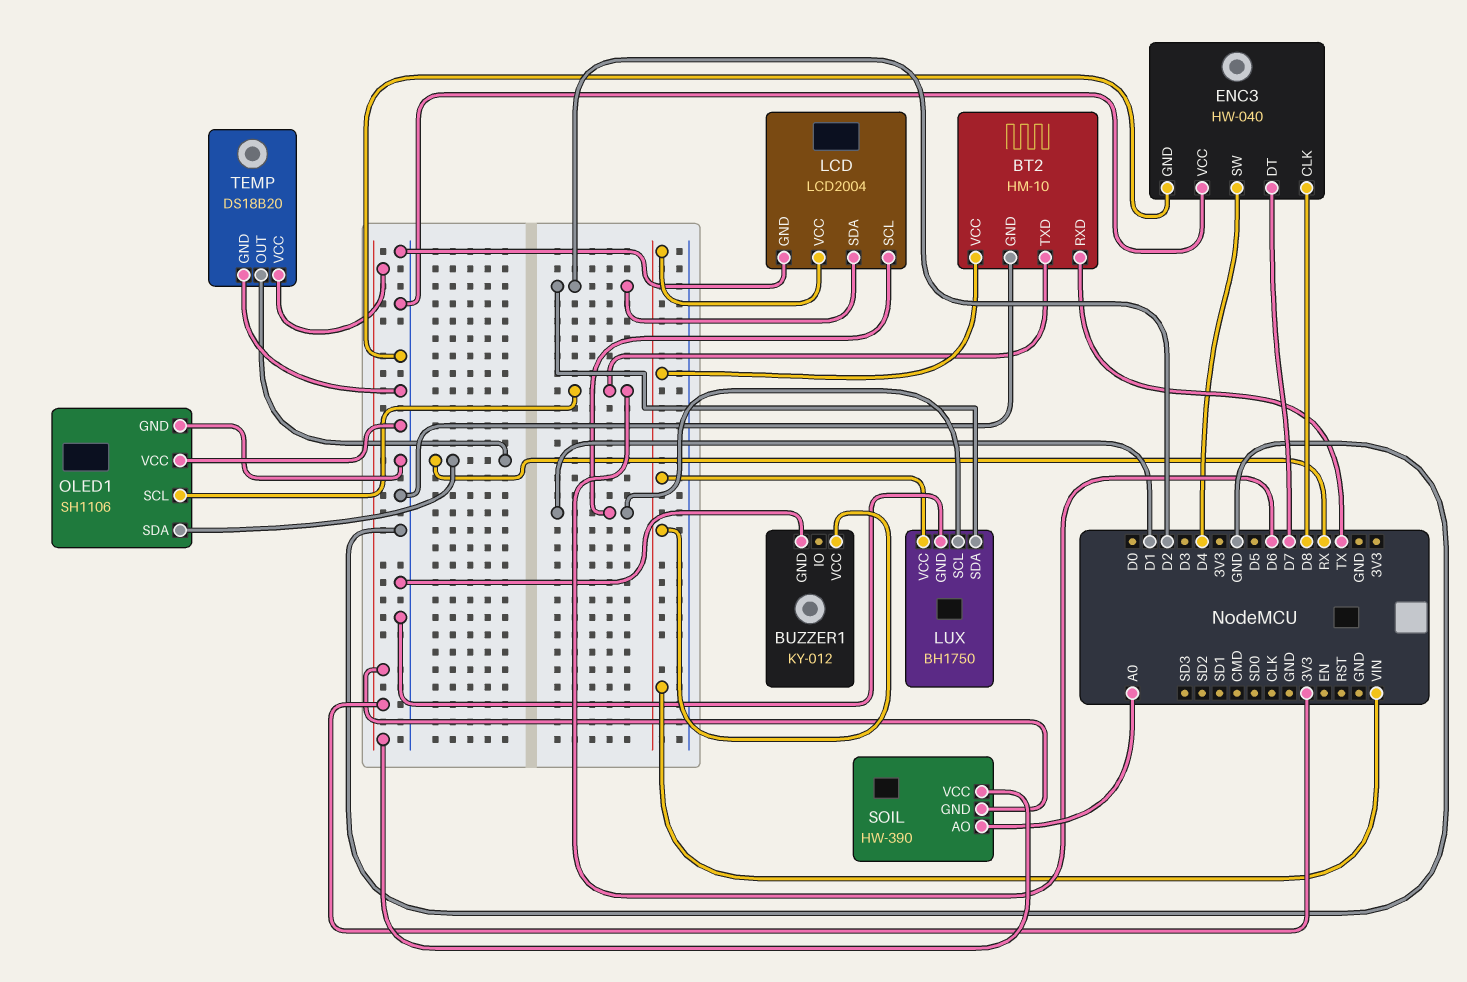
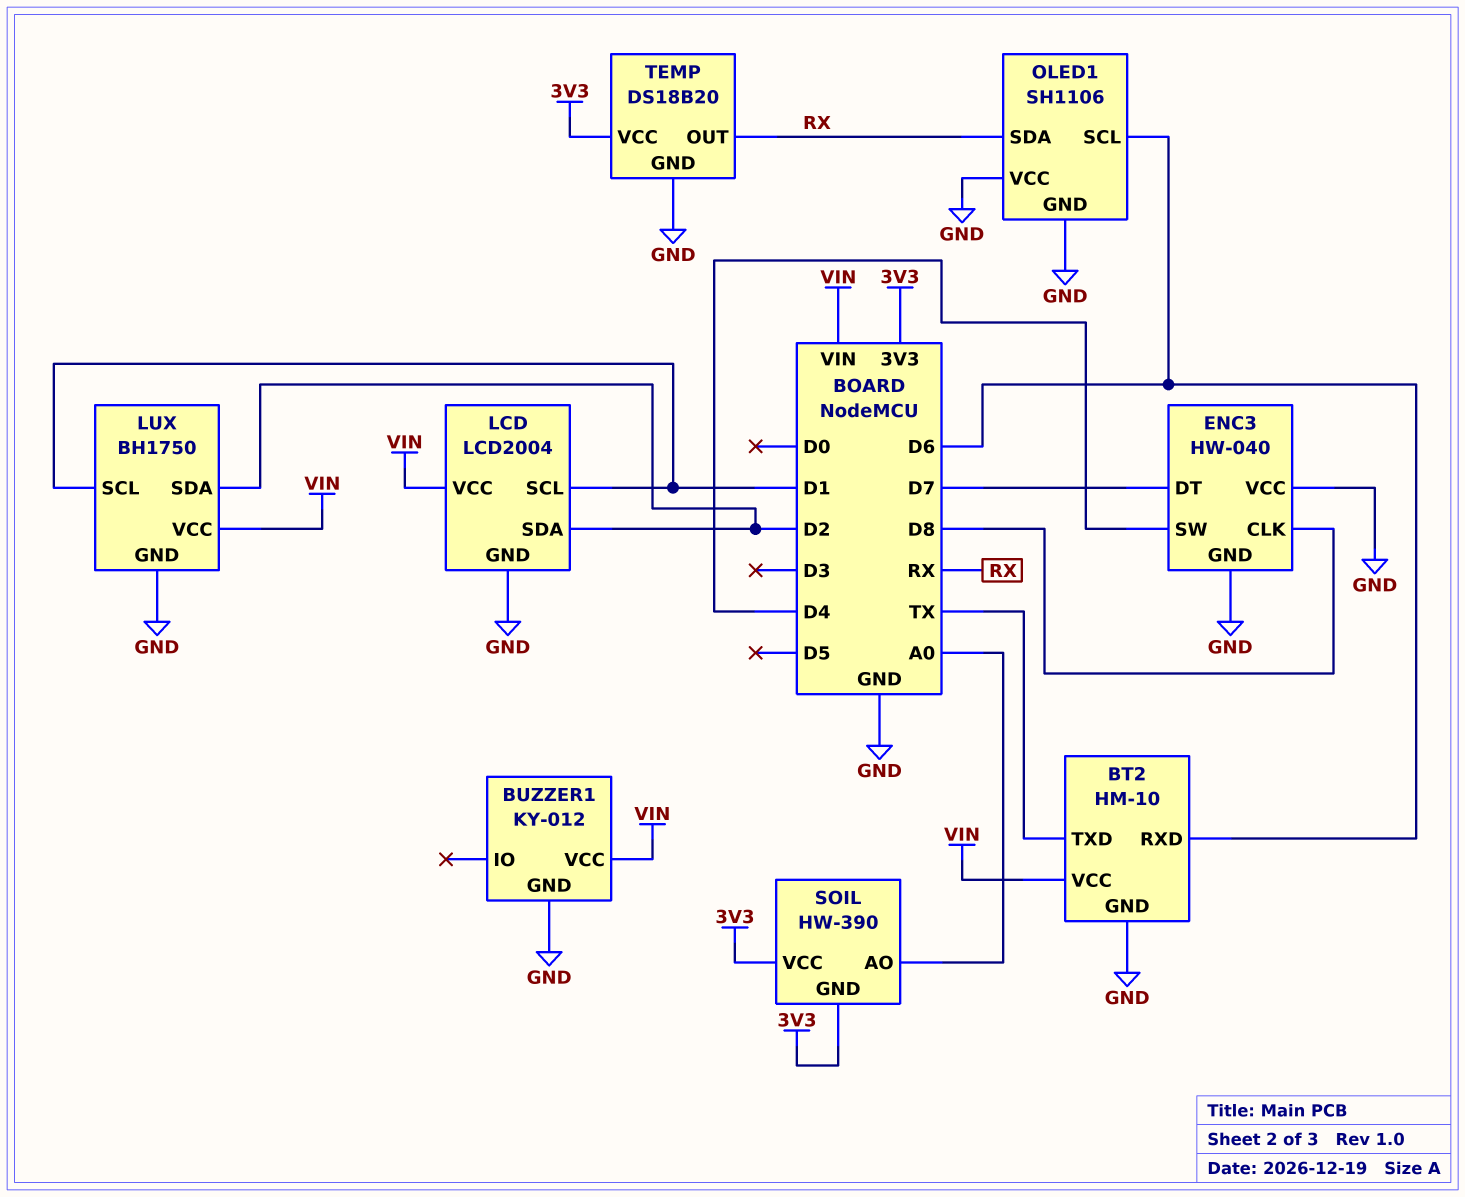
BT2 pin RXD: TX -> D6
BT2 pin TXD: D6 -> TX

